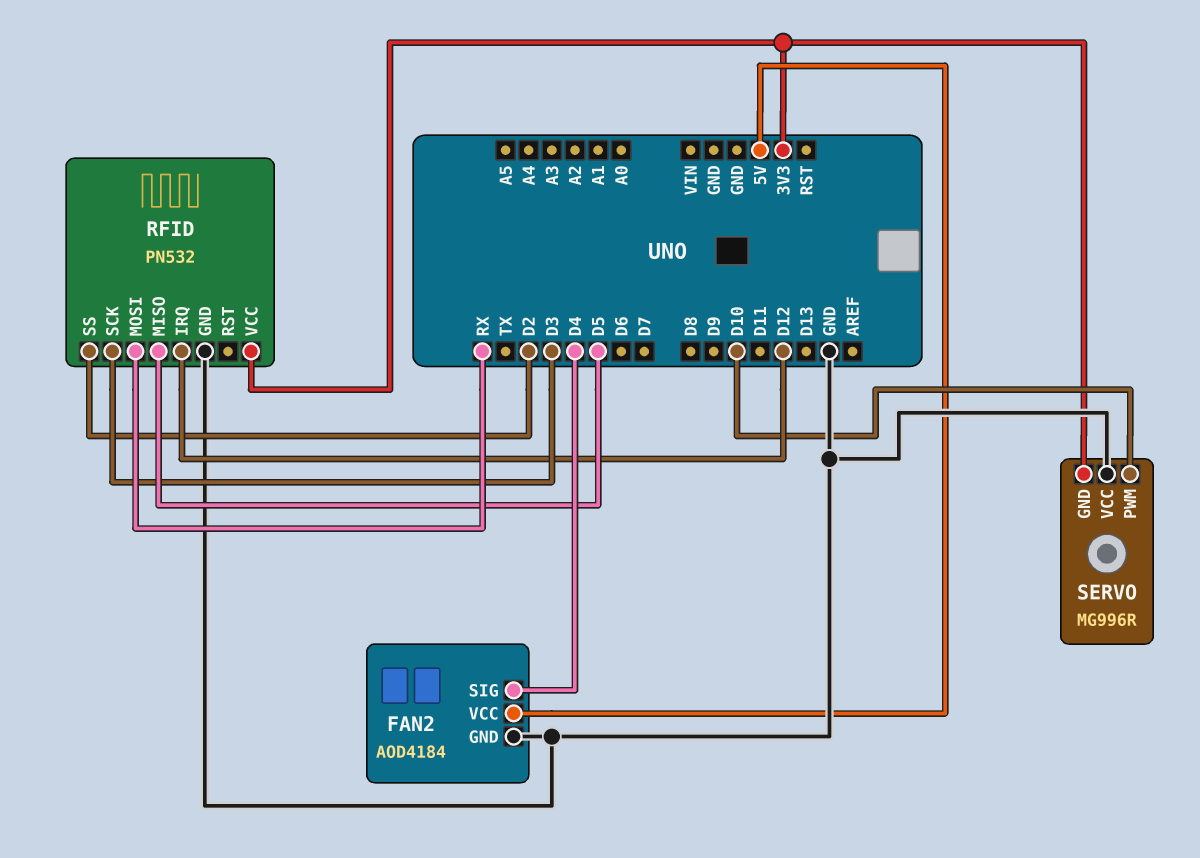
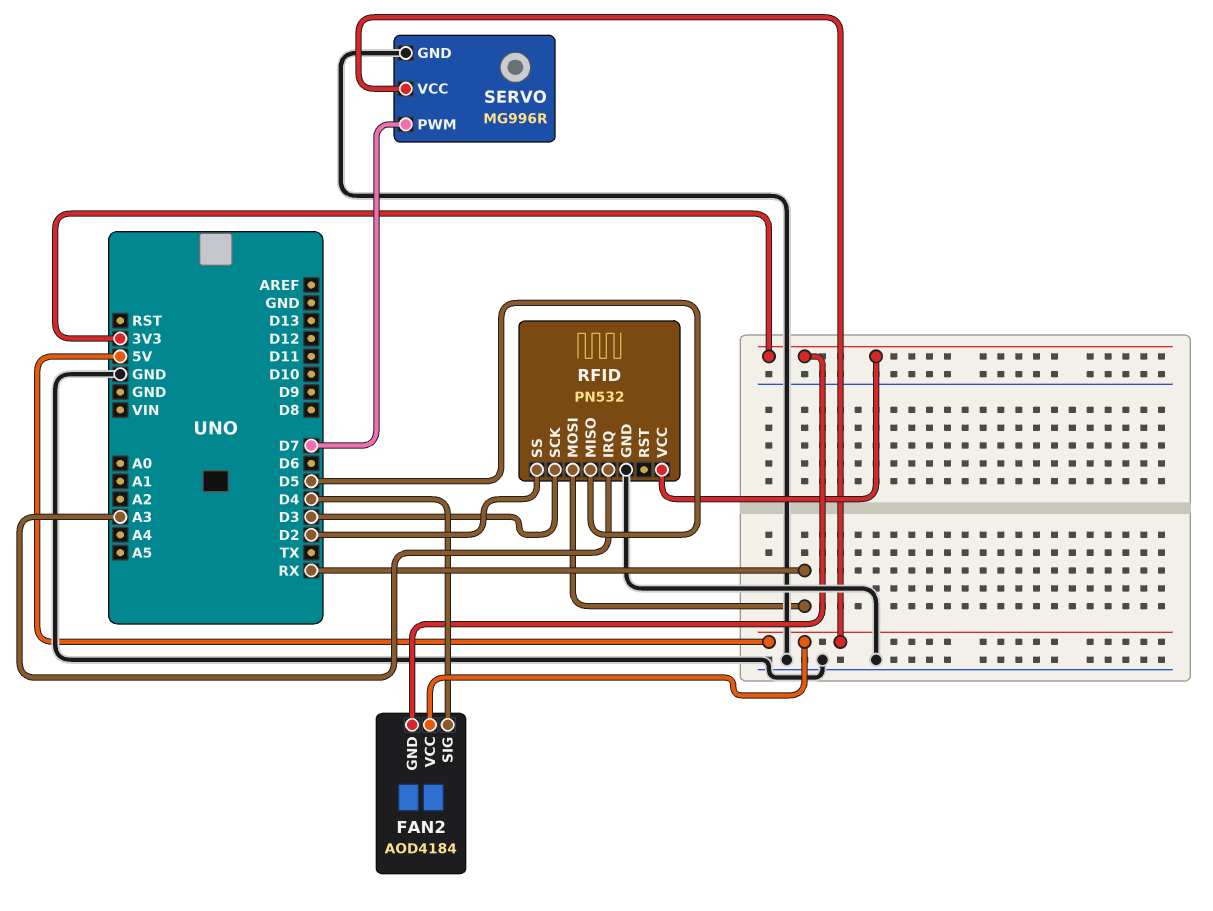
FAN2 pin GND: GND -> 3V3
RFID pin IRQ: D12 -> A3
SERVO pin GND: 3V3 -> GND
SERVO pin PWM: D10 -> D7
SERVO pin VCC: GND -> 5V

